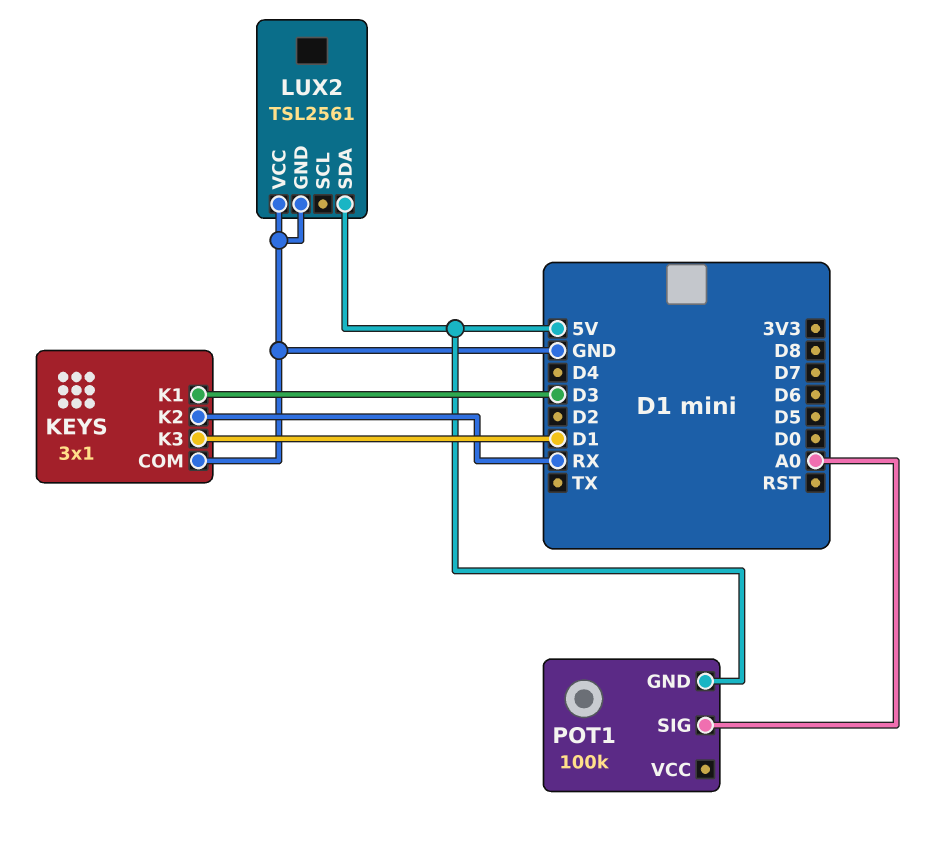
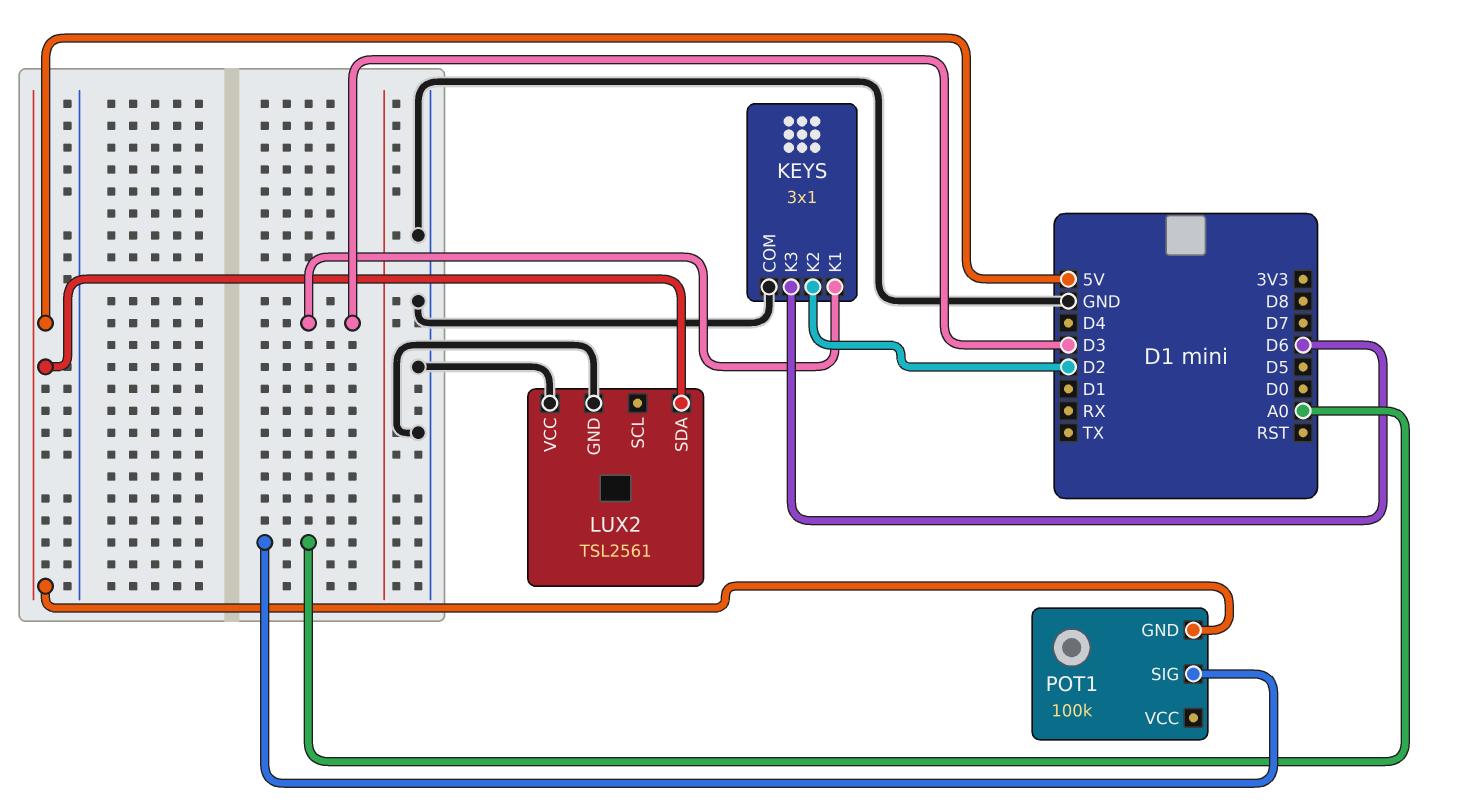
KEYS pin K2: RX -> D2
KEYS pin K3: D1 -> D6

